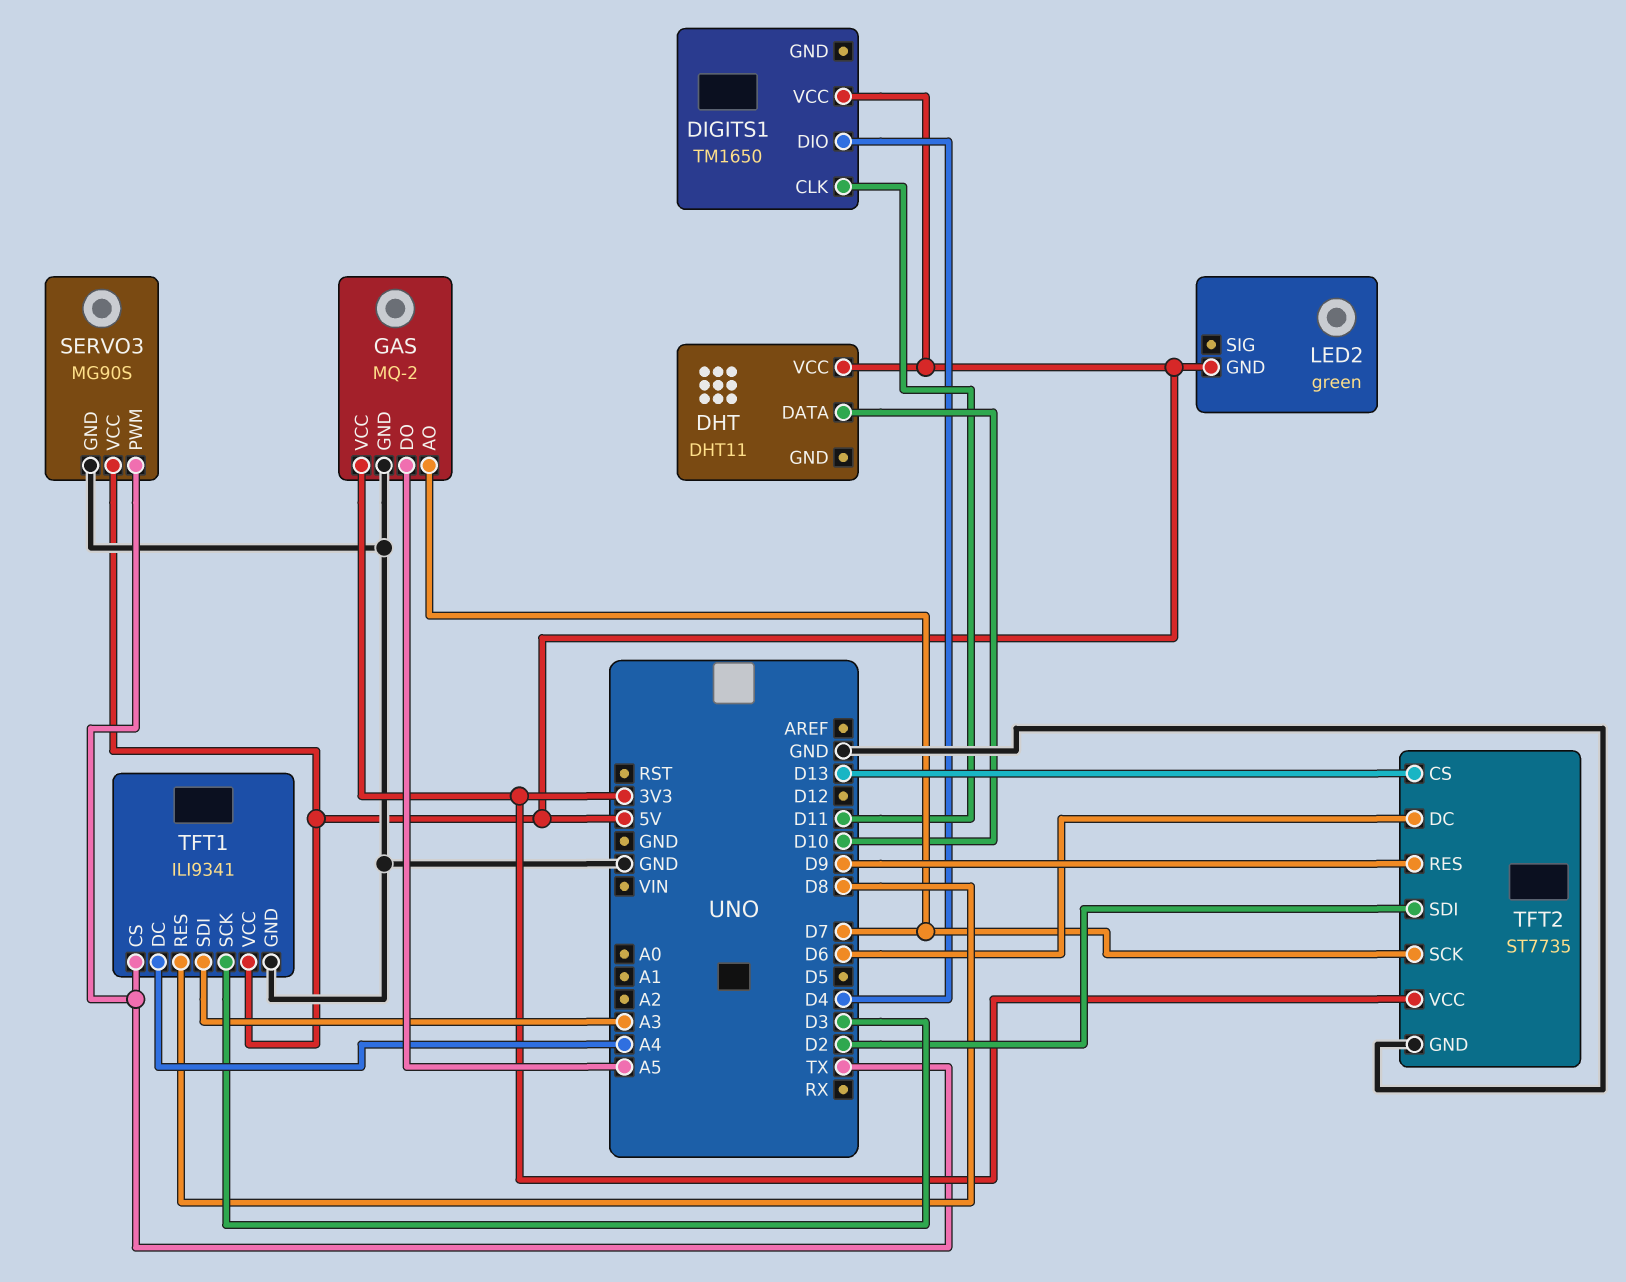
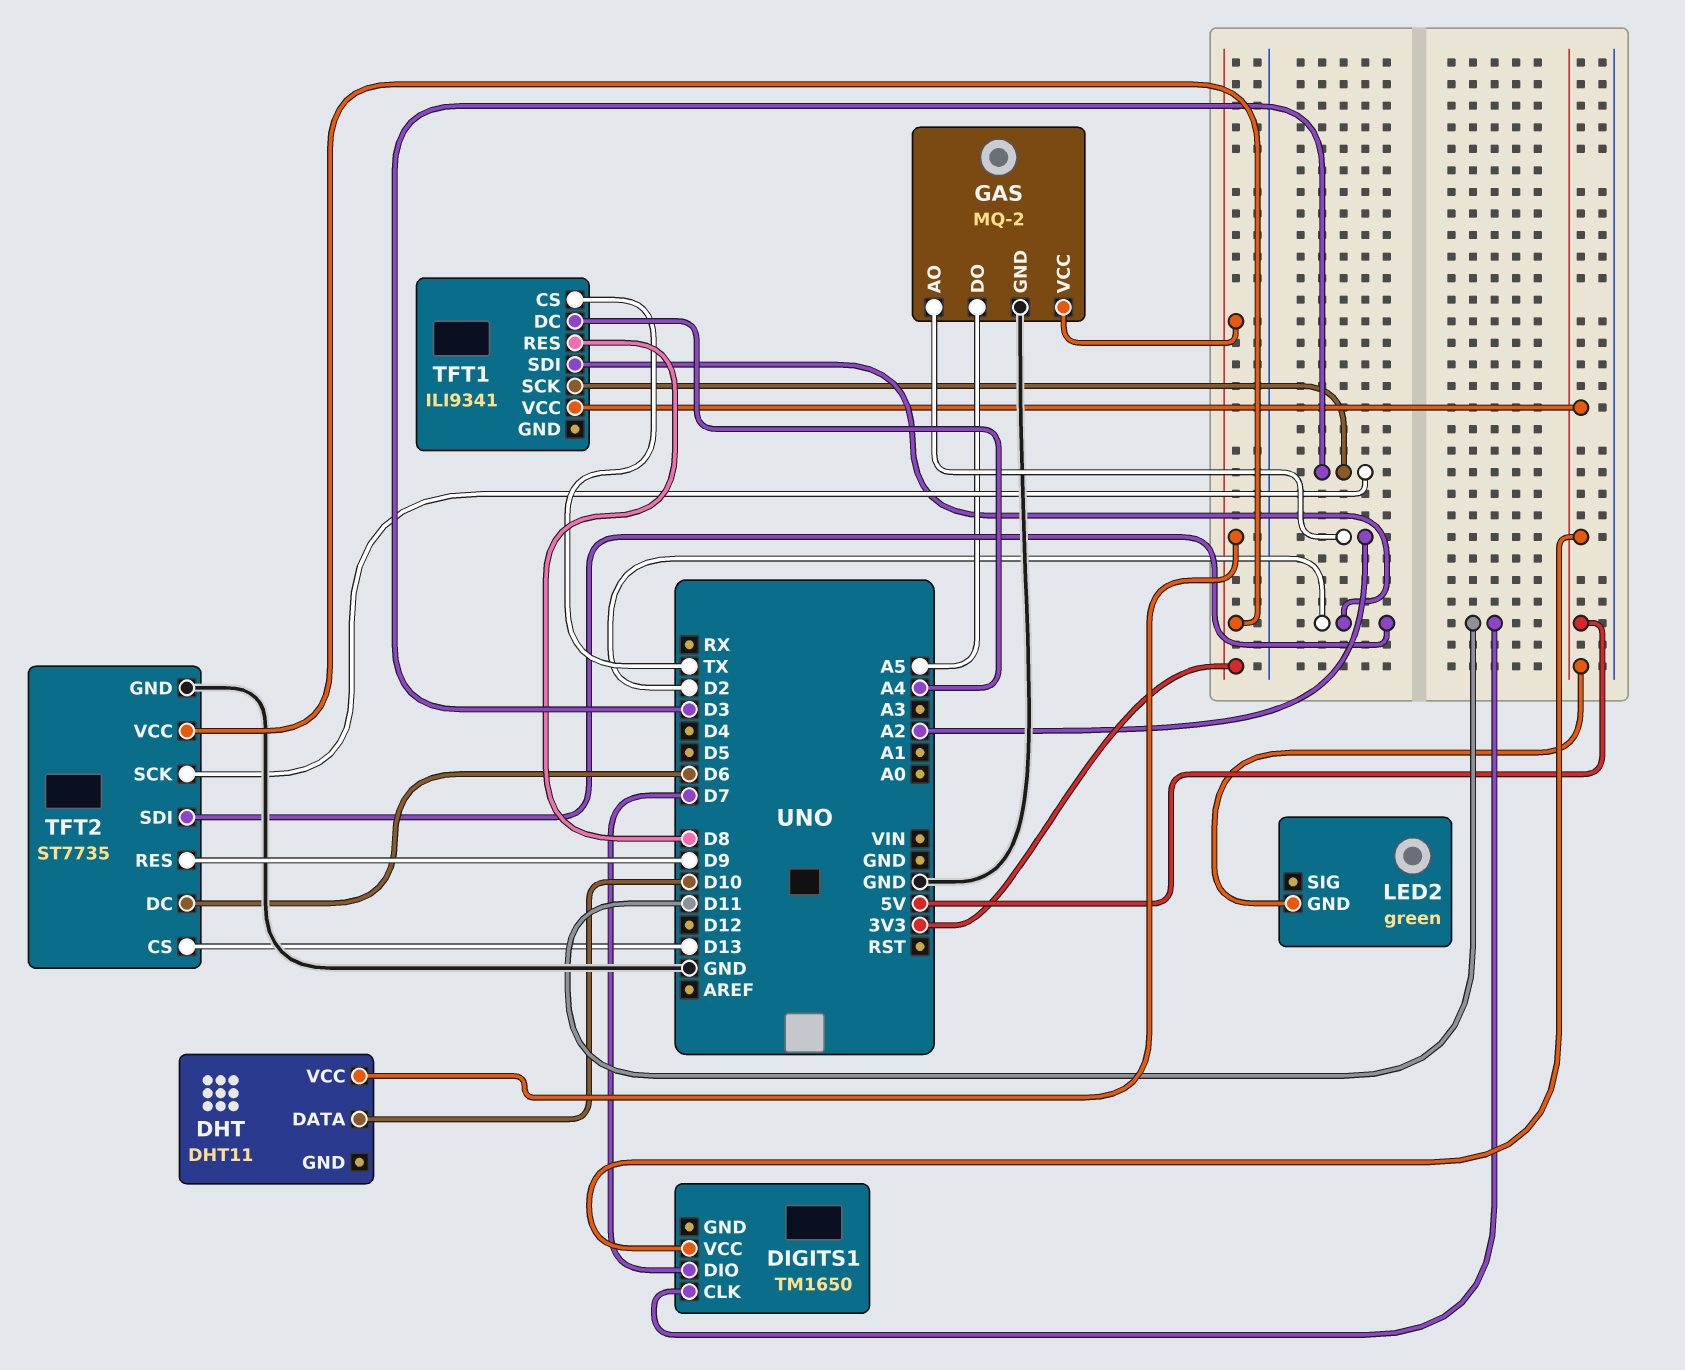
DHT pin VCC: 5V -> 3V3
DIGITS1 pin DIO: D4 -> D7
GAS pin AO: D7 -> A2
SERVO3: MG90S -> none
SERVO3 pin GND: GND -> none
SERVO3 pin PWM: TX -> none
SERVO3 pin VCC: 5V -> none
TFT1 pin GND: GND -> none
TFT1 pin SDI: A3 -> D2
TFT2 pin SCK: D7 -> D3

